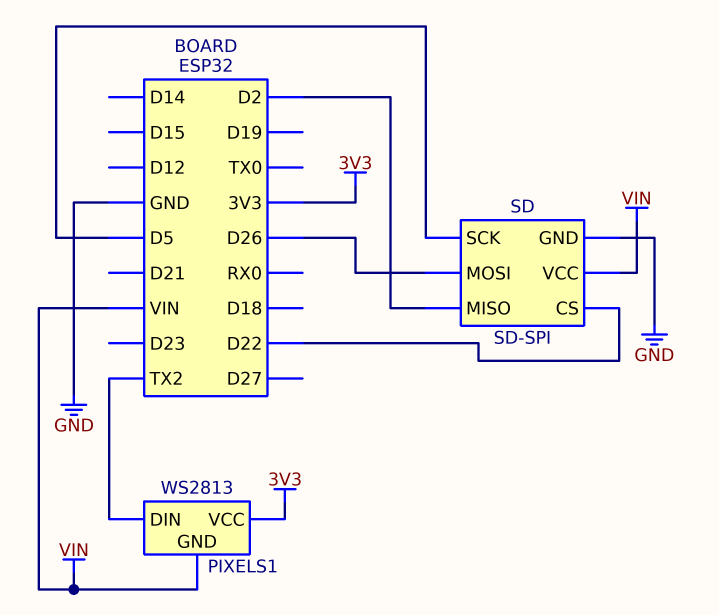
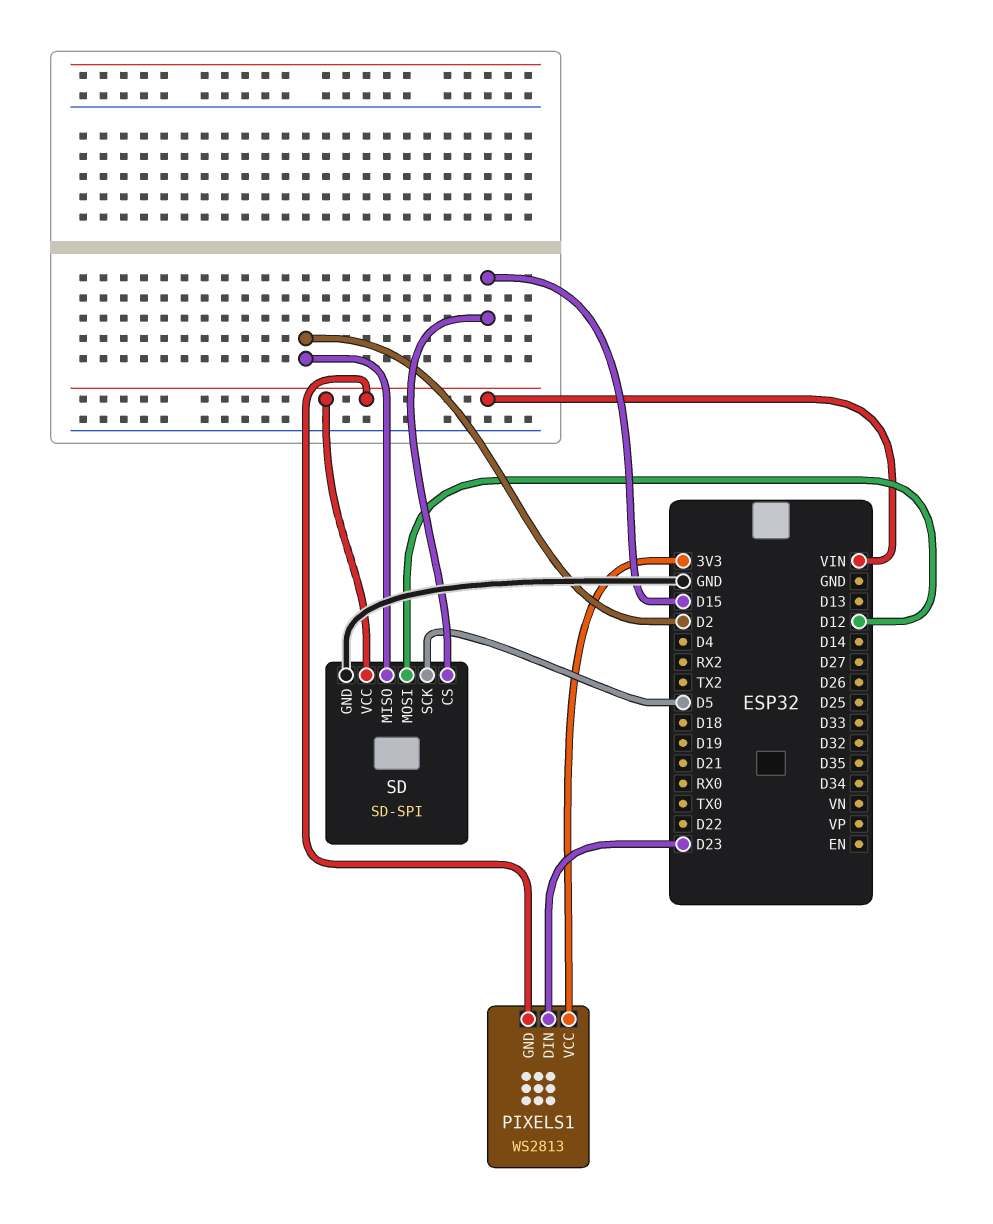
PIXELS1 pin DIN: TX2 -> D23
SD pin CS: D22 -> D15
SD pin MOSI: D26 -> D12

